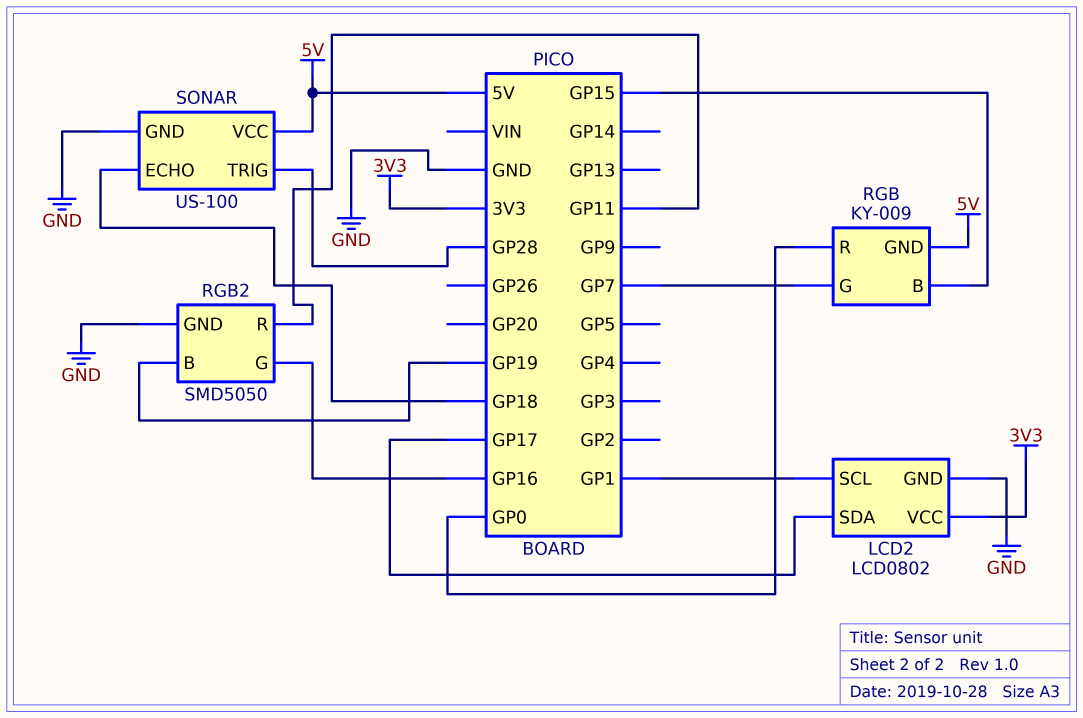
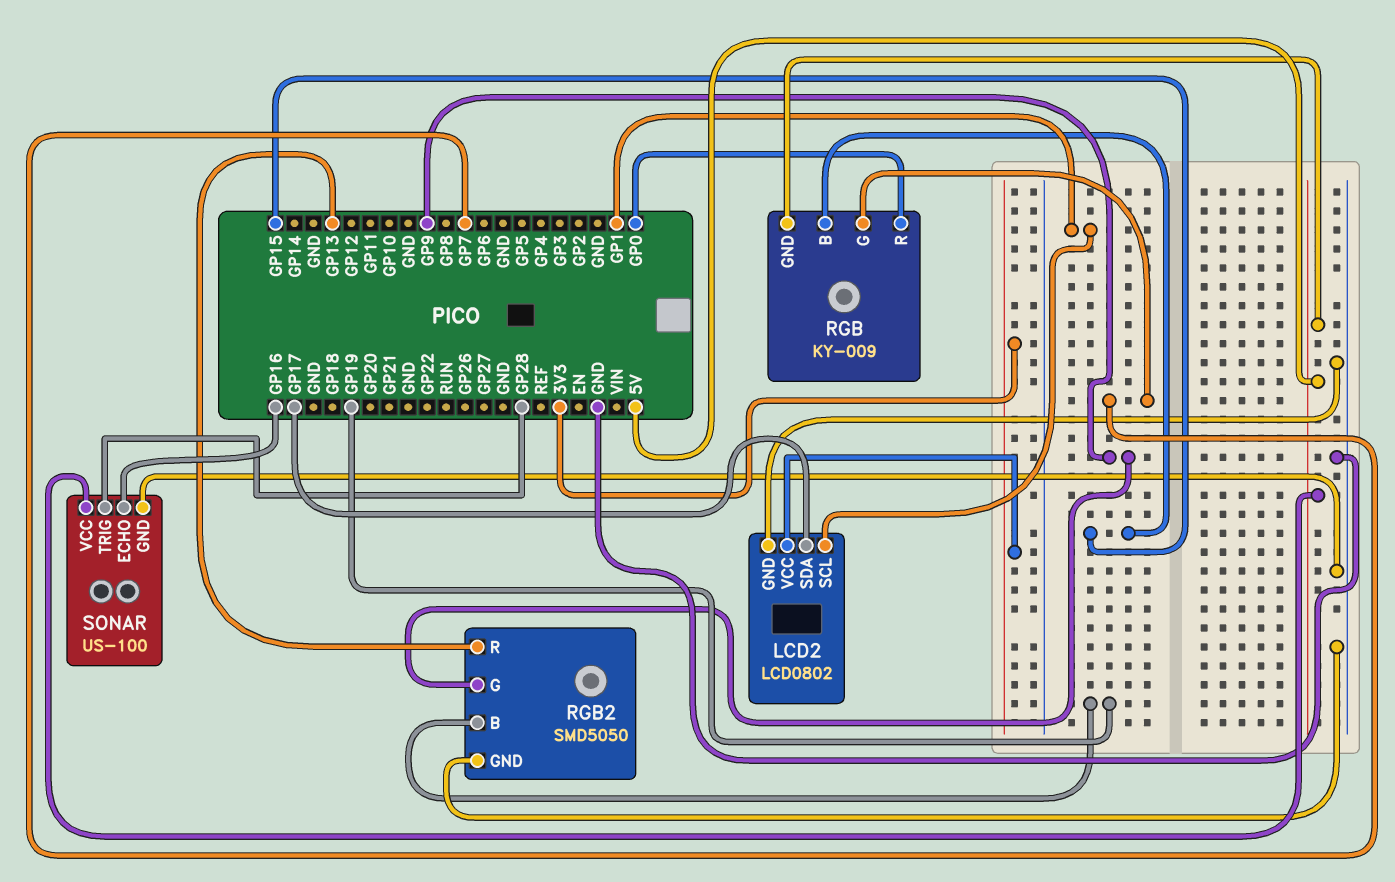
RGB2 pin G: GP16 -> GP9
RGB2 pin R: GP11 -> GP13
SONAR pin ECHO: GP18 -> GP16

